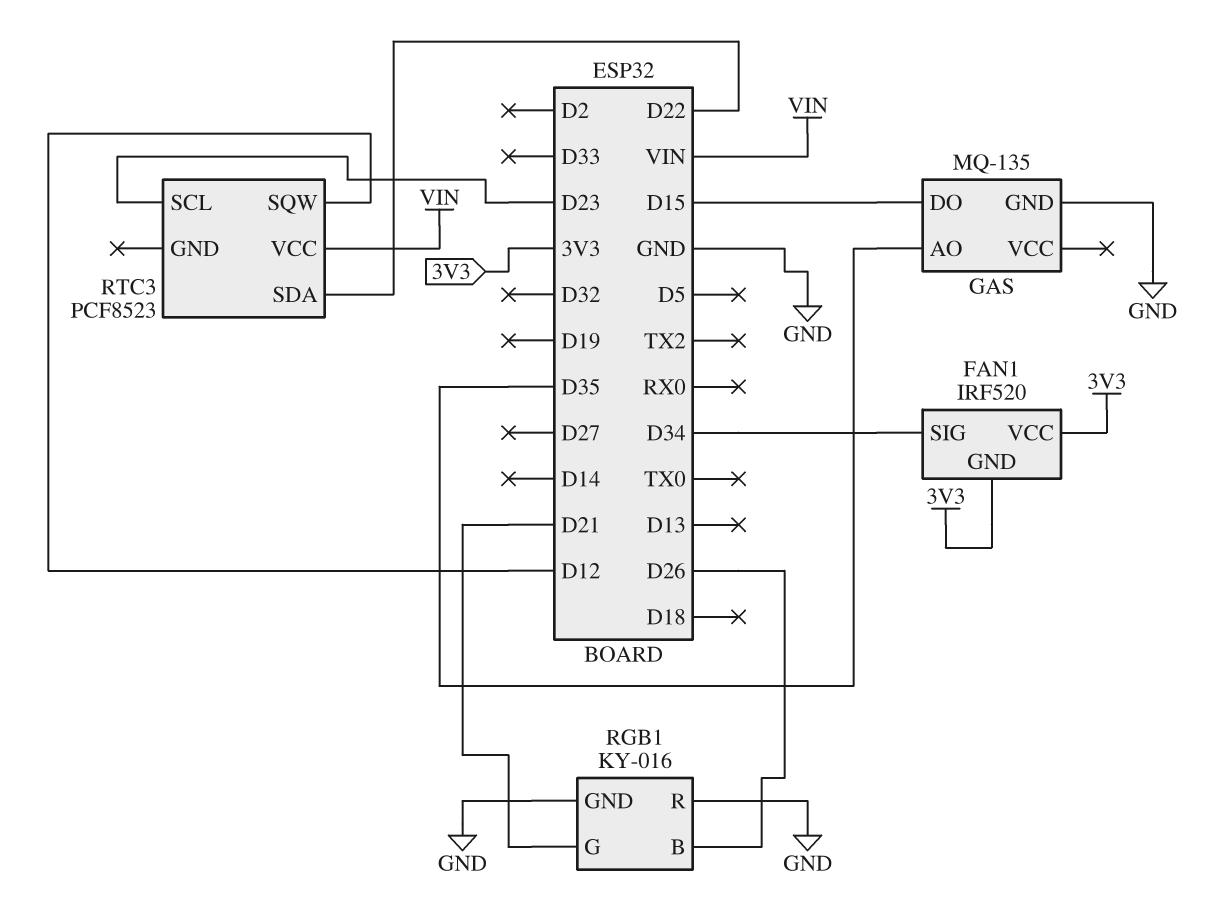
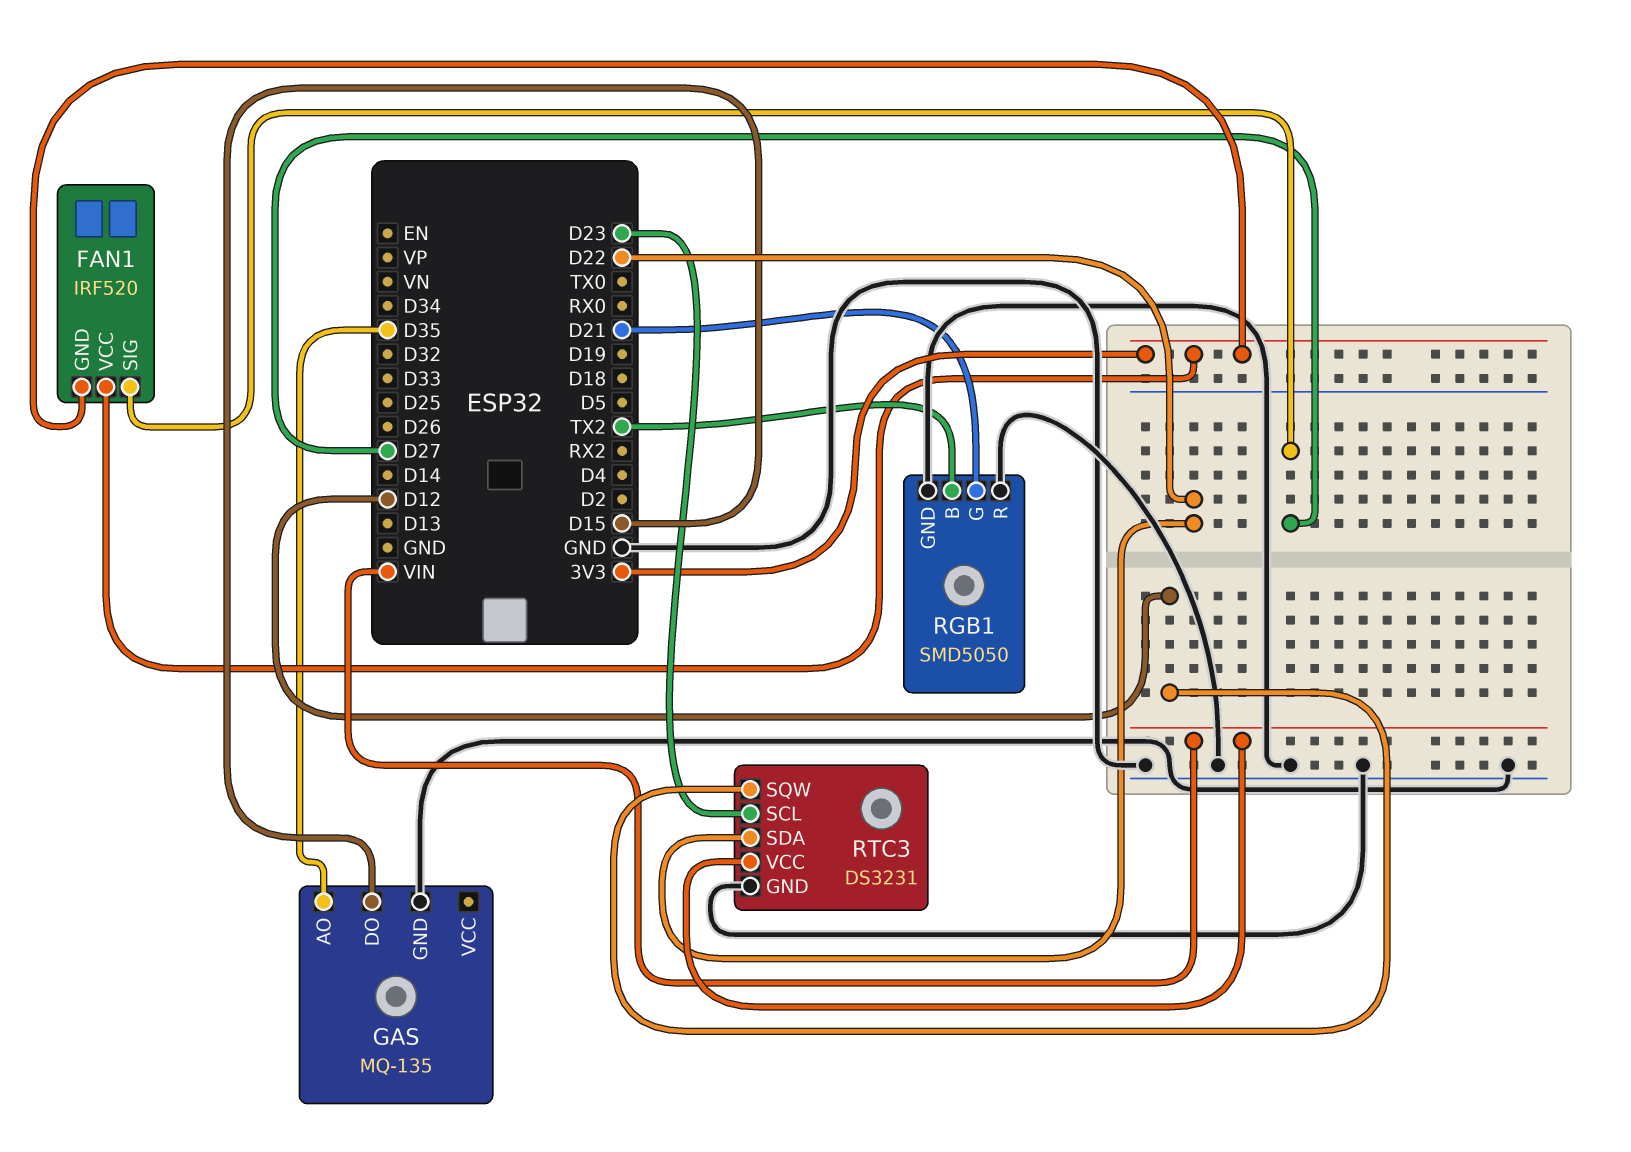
FAN1 pin SIG: D34 -> D27
RGB1: KY-016 -> SMD5050
RGB1 pin B: D26 -> TX2
RTC3: PCF8523 -> DS3231
RTC3 pin GND: none -> GND

